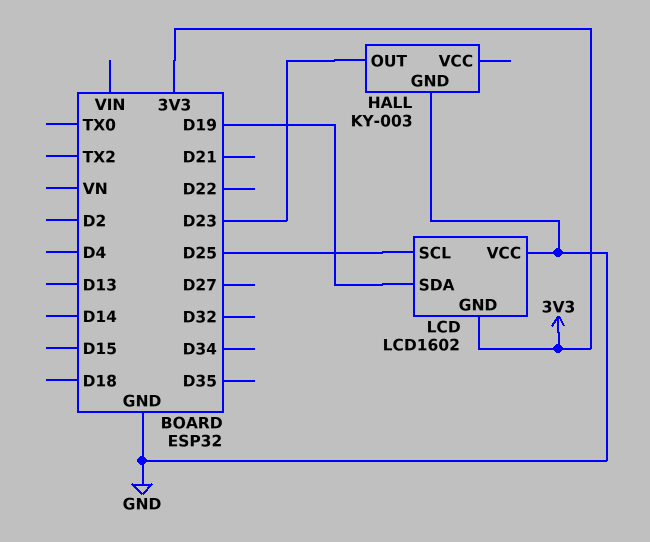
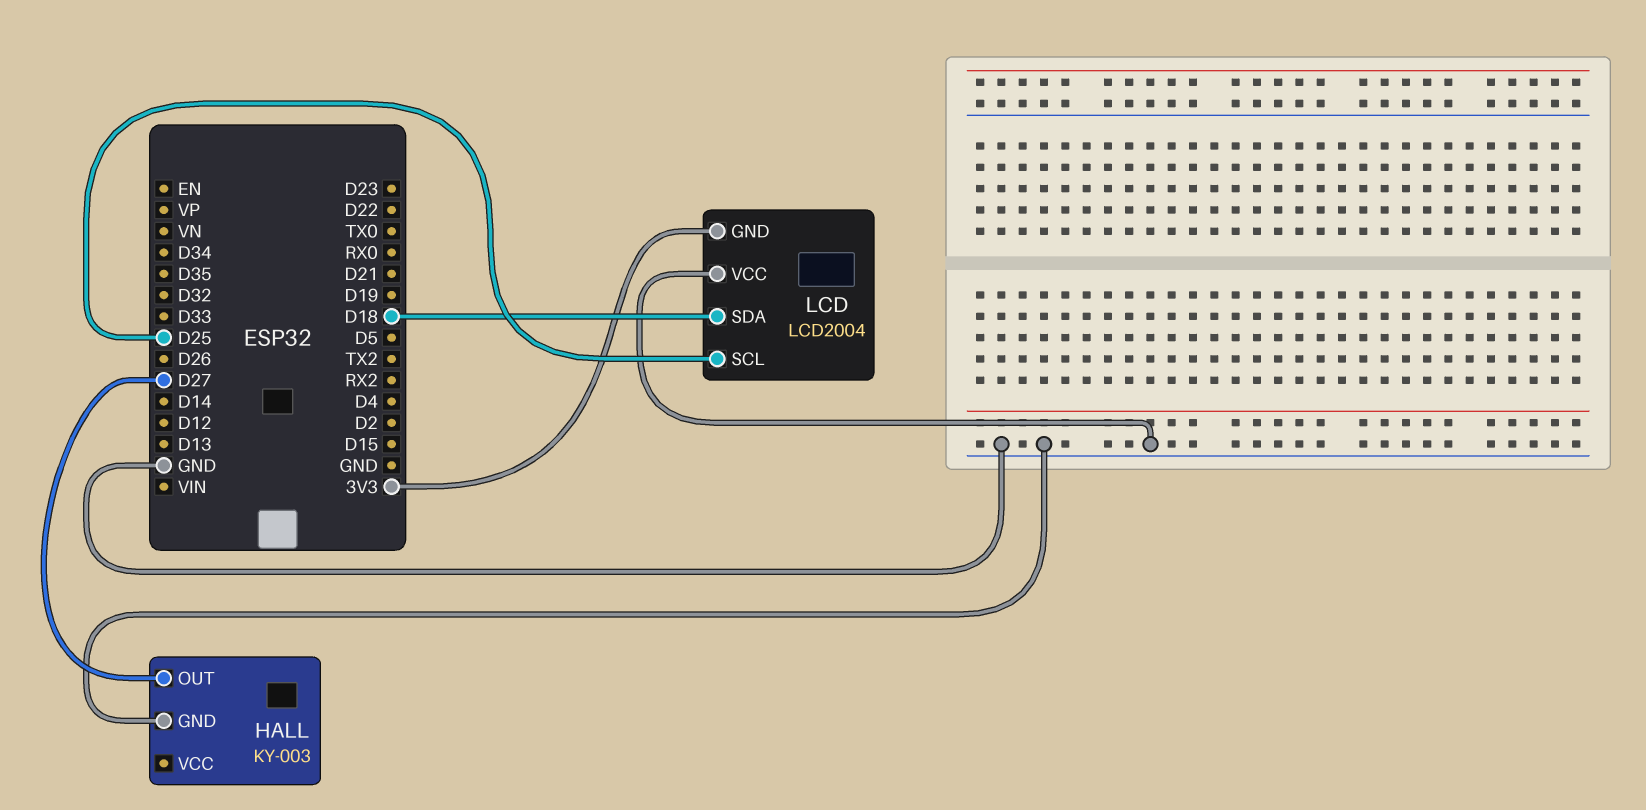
HALL pin OUT: D23 -> D27
LCD: LCD1602 -> LCD2004
LCD pin SDA: D19 -> D18

